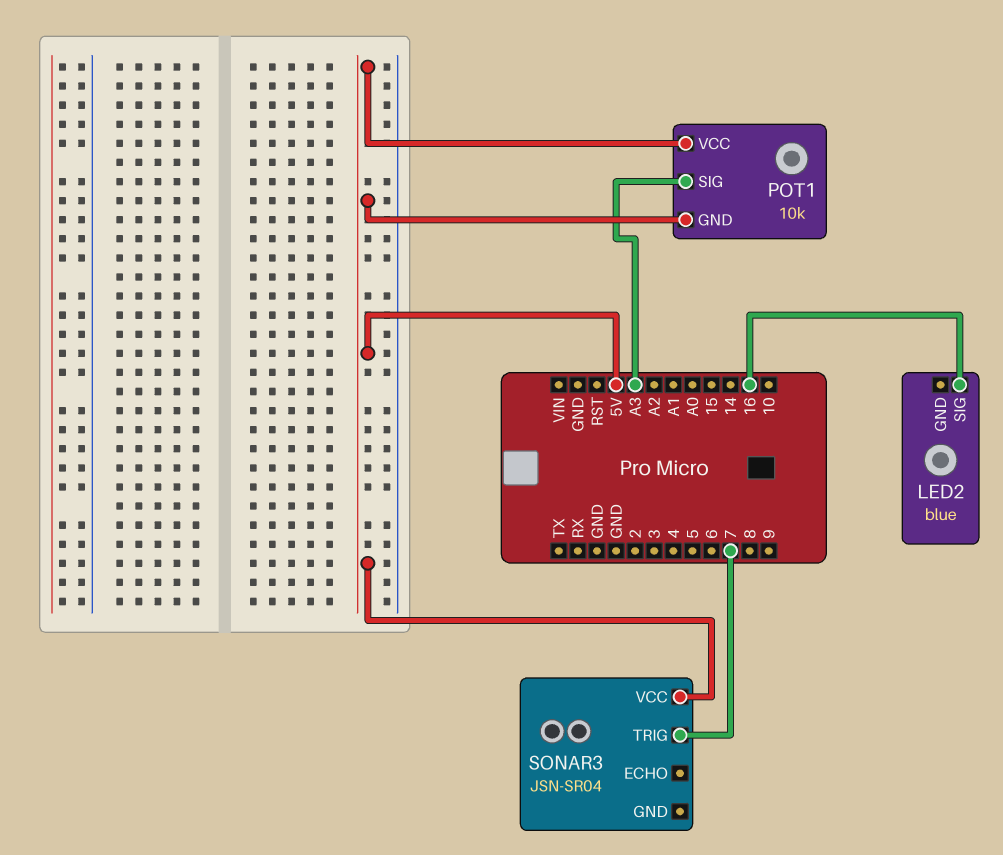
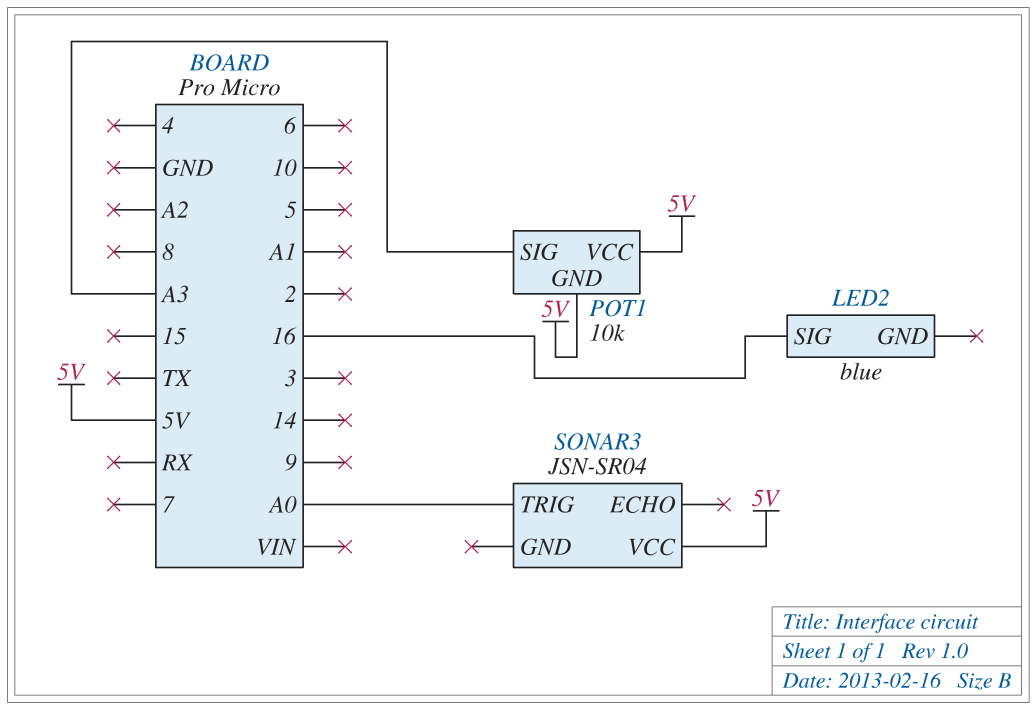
SONAR3 pin TRIG: 7 -> A0

